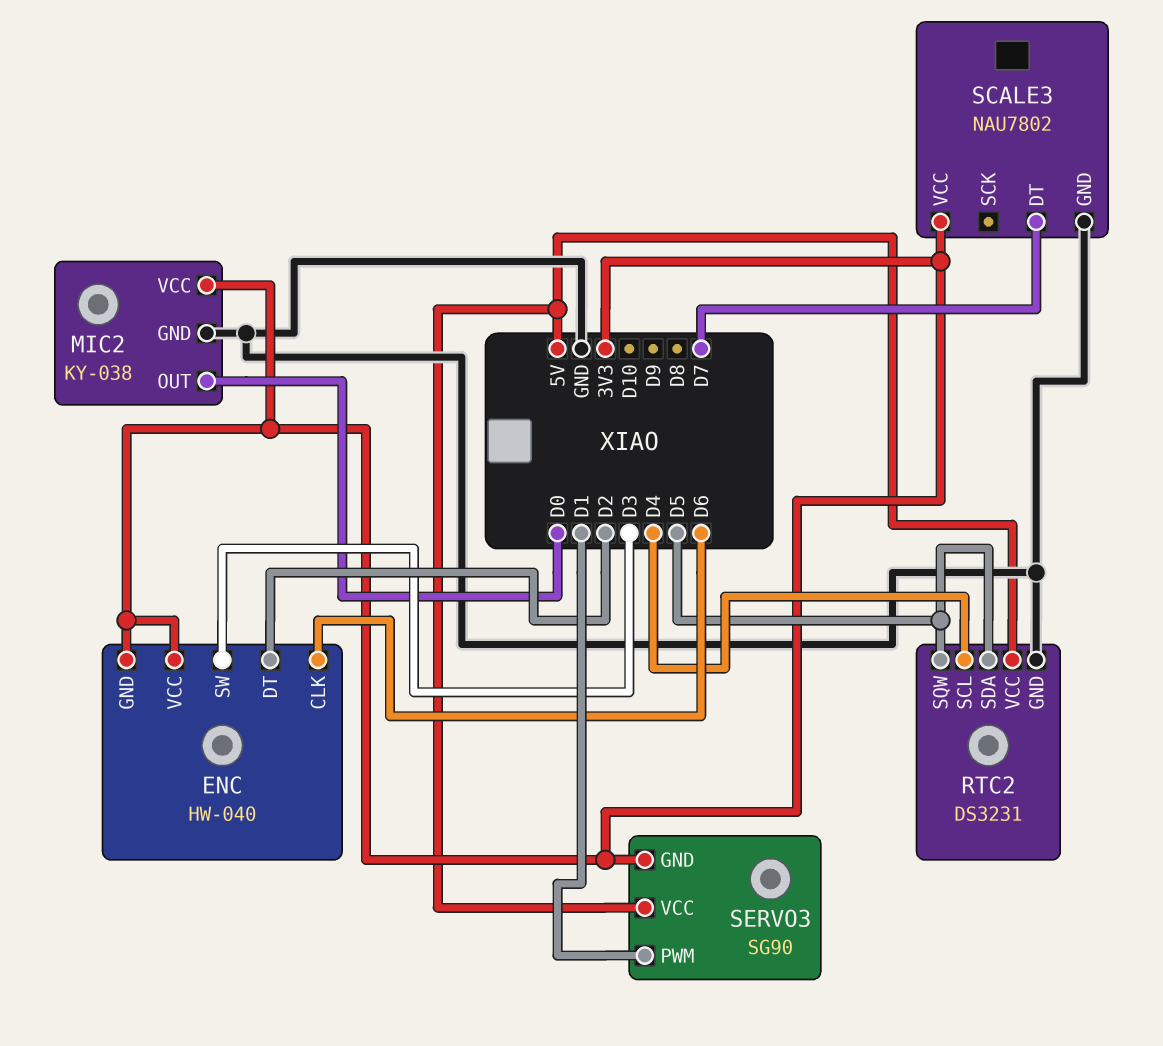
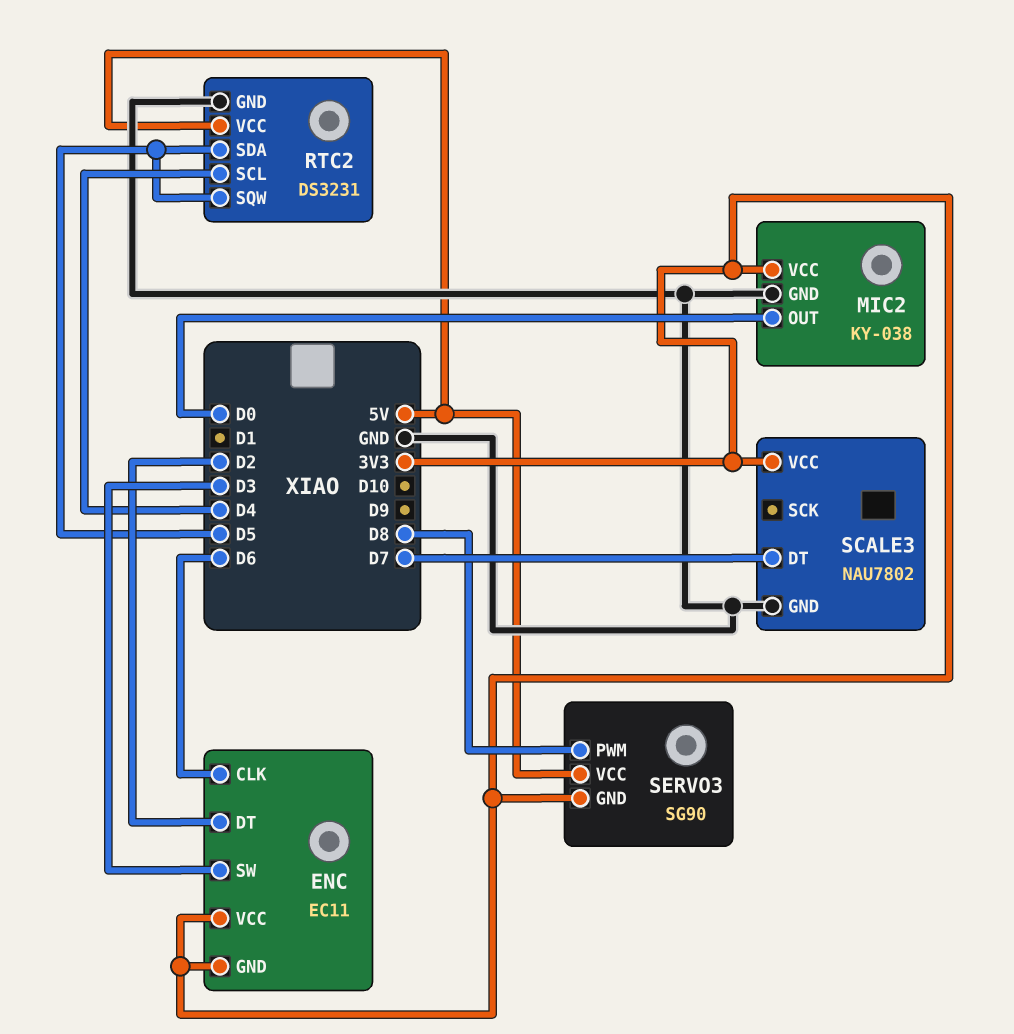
ENC: HW-040 -> EC11
SERVO3 pin PWM: D1 -> D8

